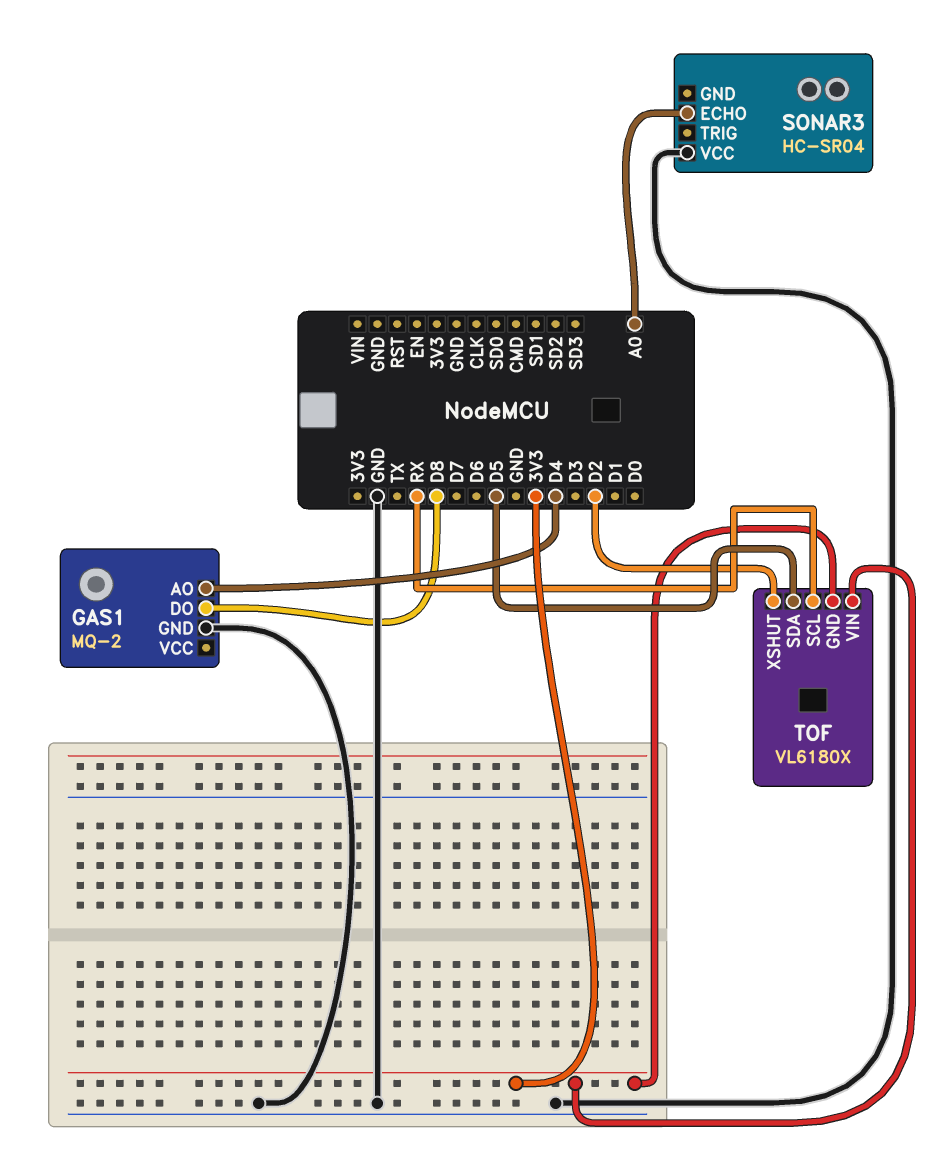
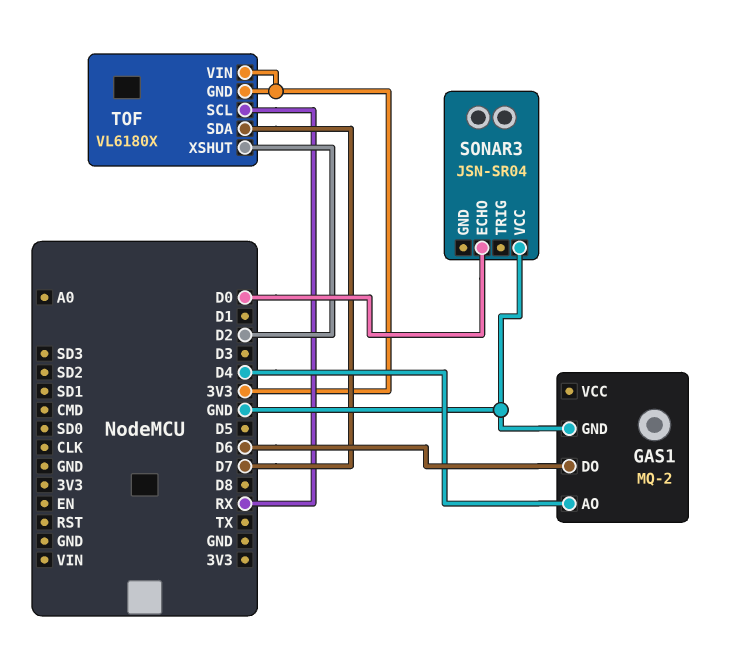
GAS1 pin DO: D8 -> D6
SONAR3: HC-SR04 -> JSN-SR04
SONAR3 pin ECHO: A0 -> D0
TOF pin SDA: D5 -> D7

